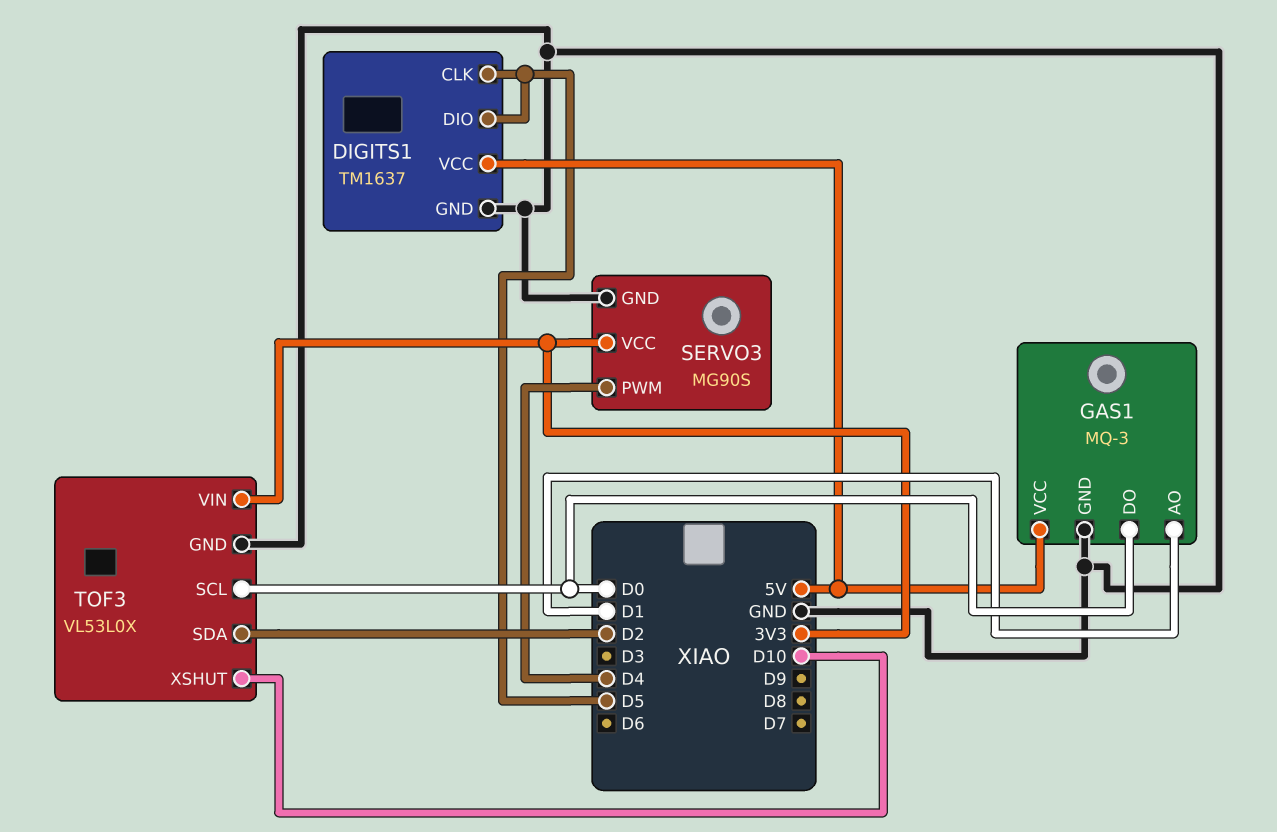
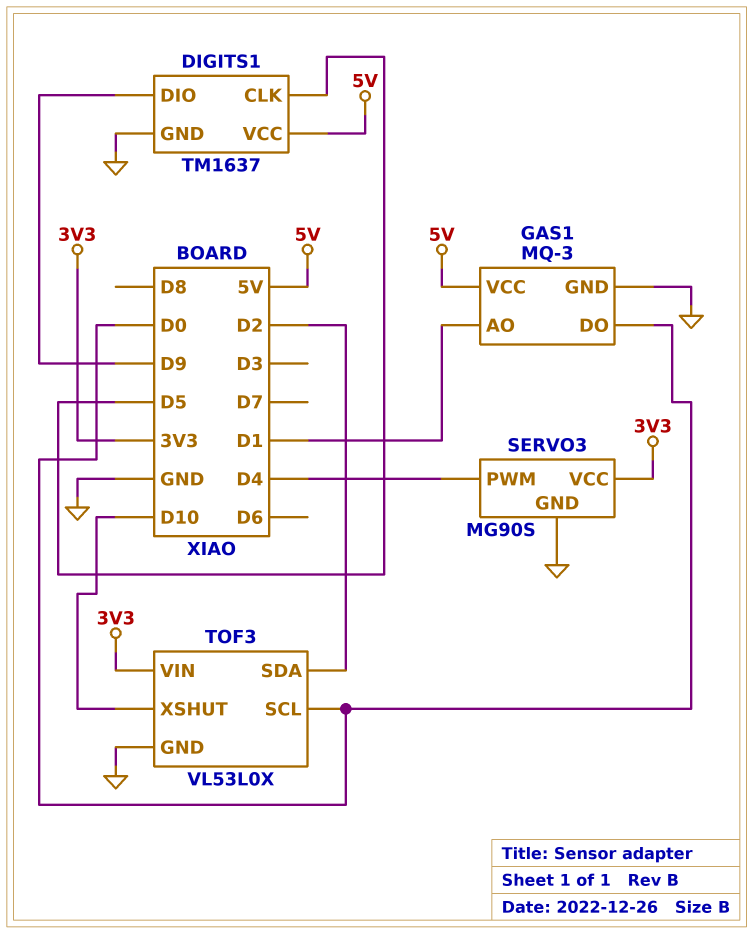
DIGITS1 pin DIO: D5 -> D9

